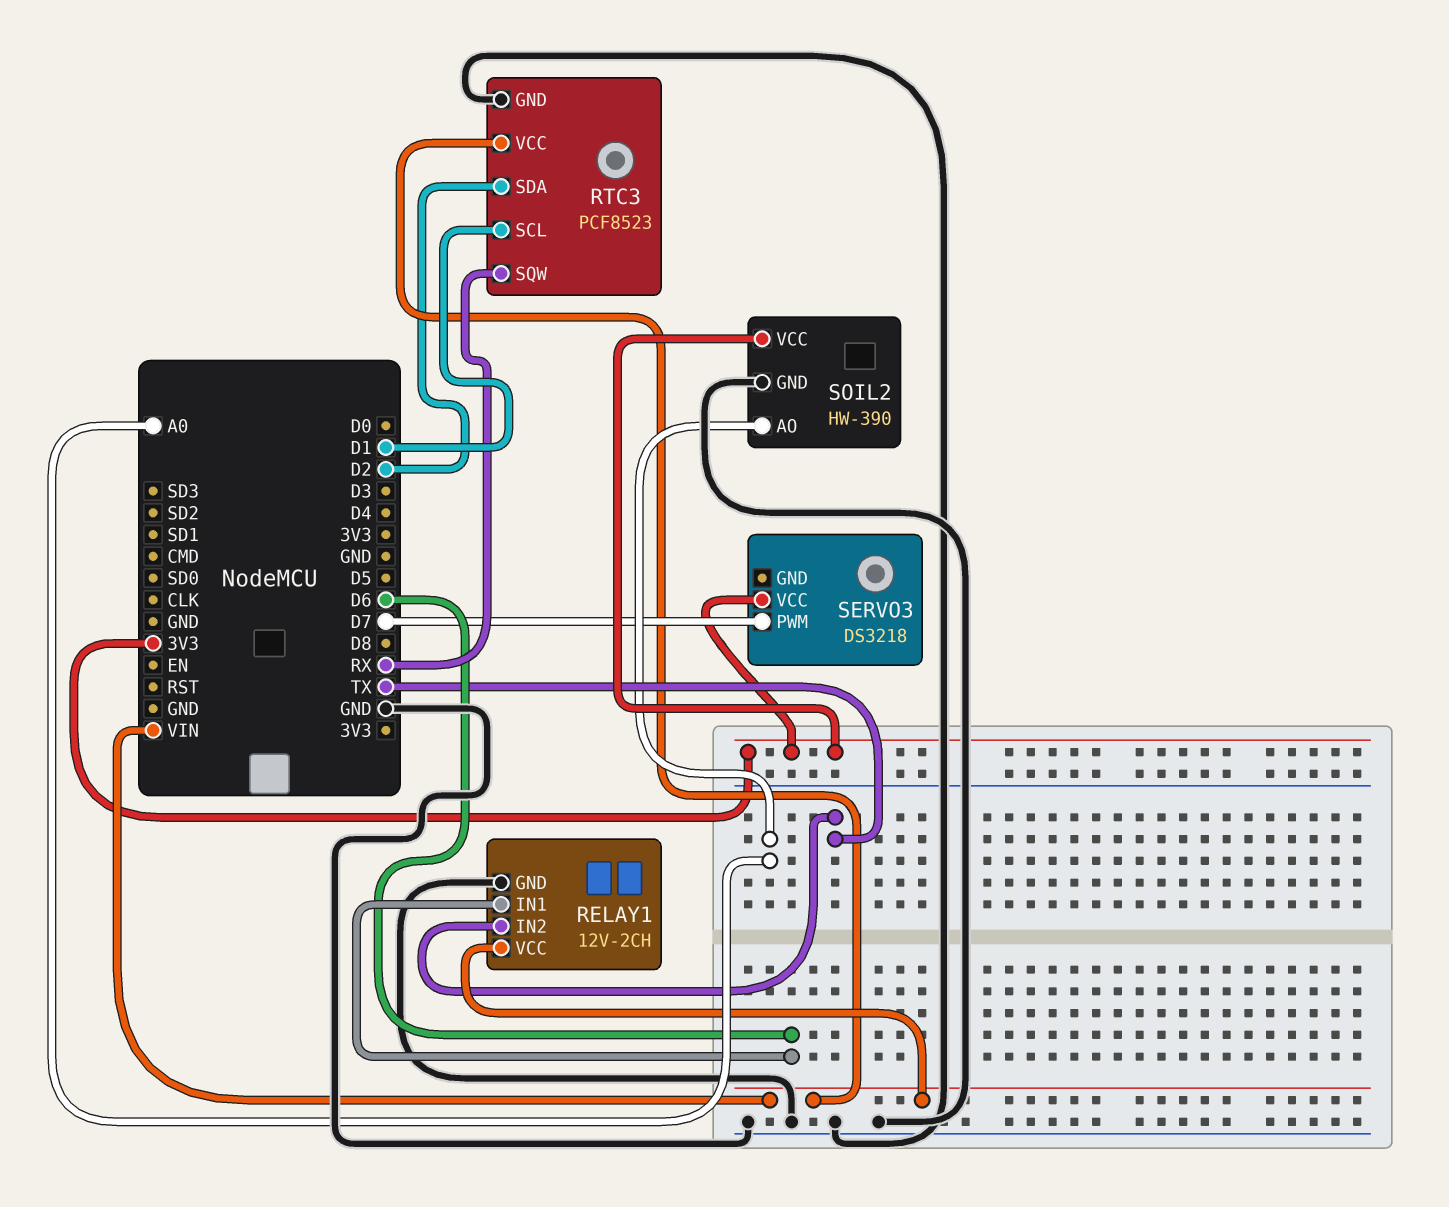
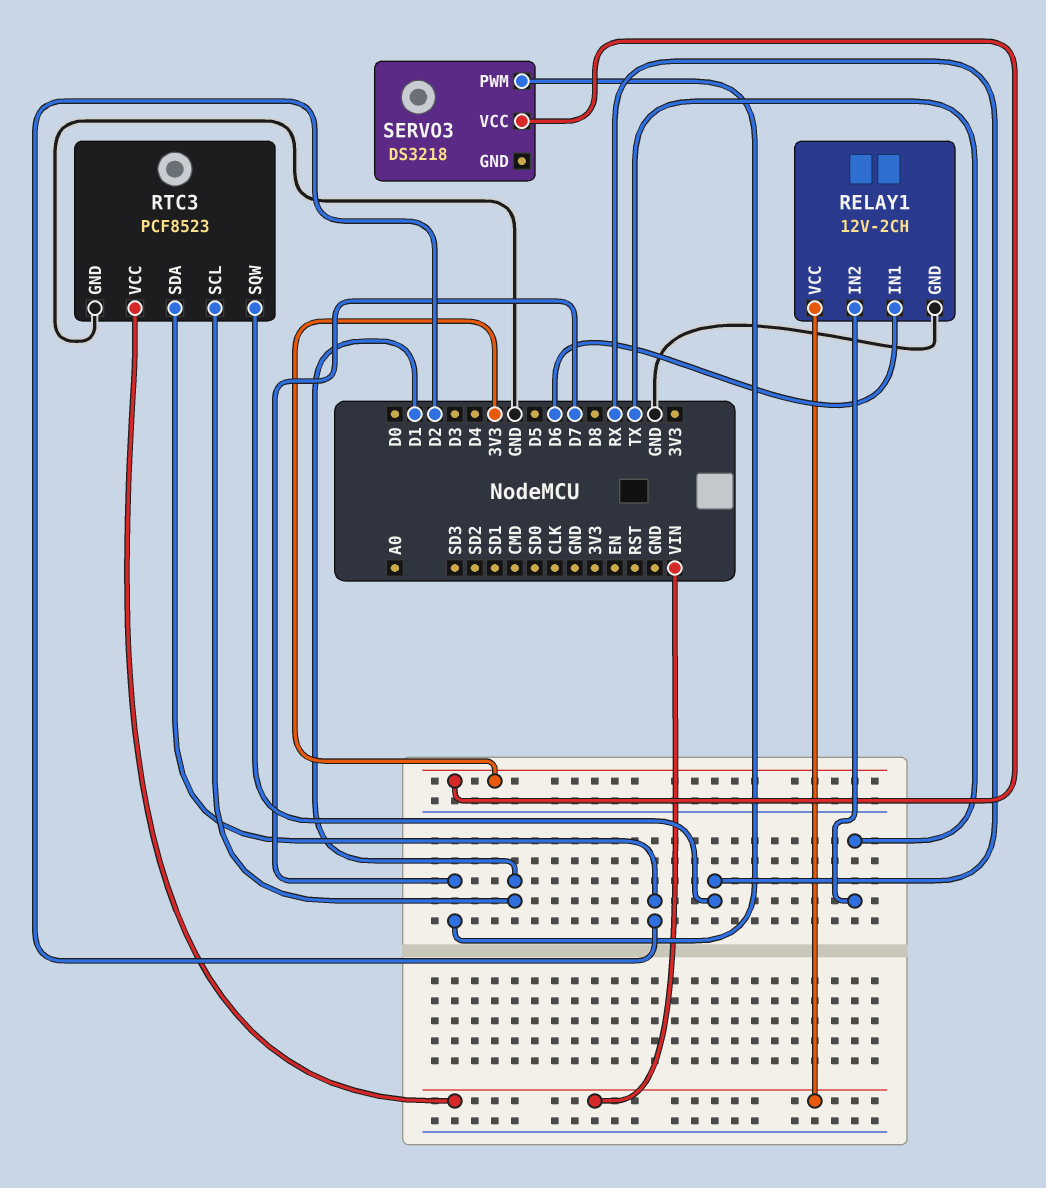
SOIL2: HW-390 -> none
SOIL2 pin AO: A0 -> none
SOIL2 pin GND: GND -> none
SOIL2 pin VCC: 3V3 -> none

